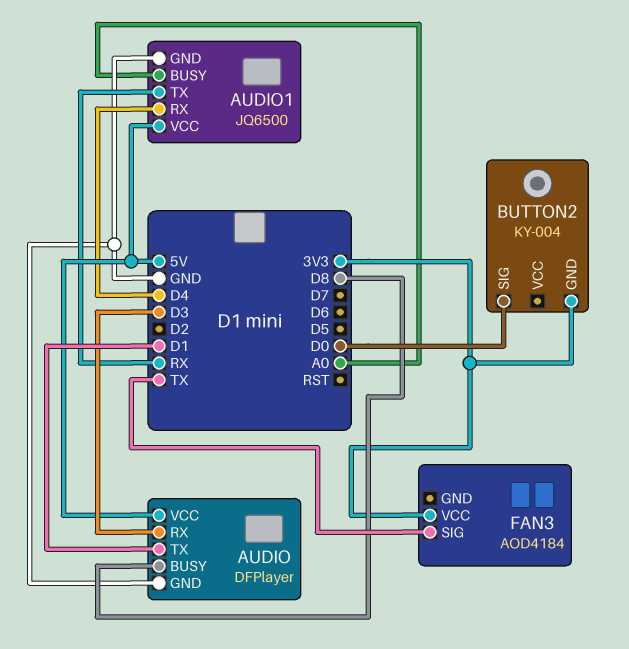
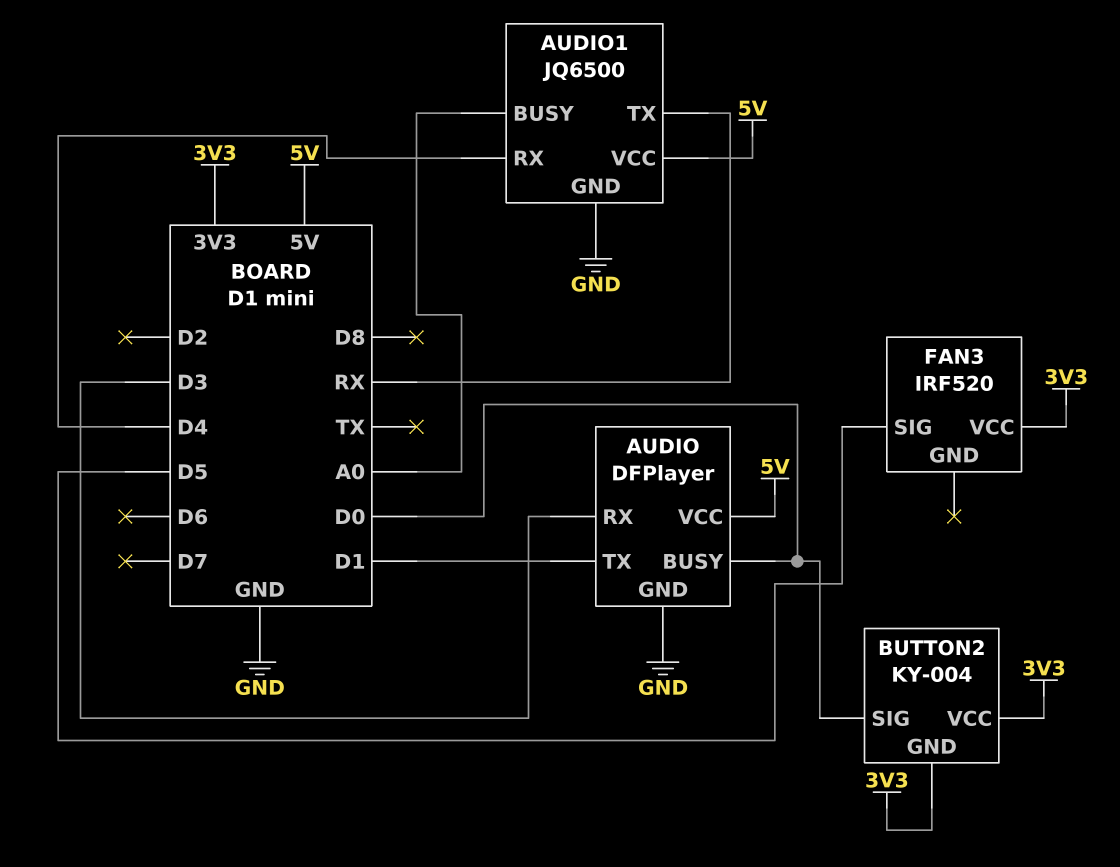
AUDIO pin BUSY: D8 -> D0
BUTTON2 pin VCC: none -> 3V3
FAN3: AOD4184 -> IRF520
FAN3 pin SIG: TX -> D5

